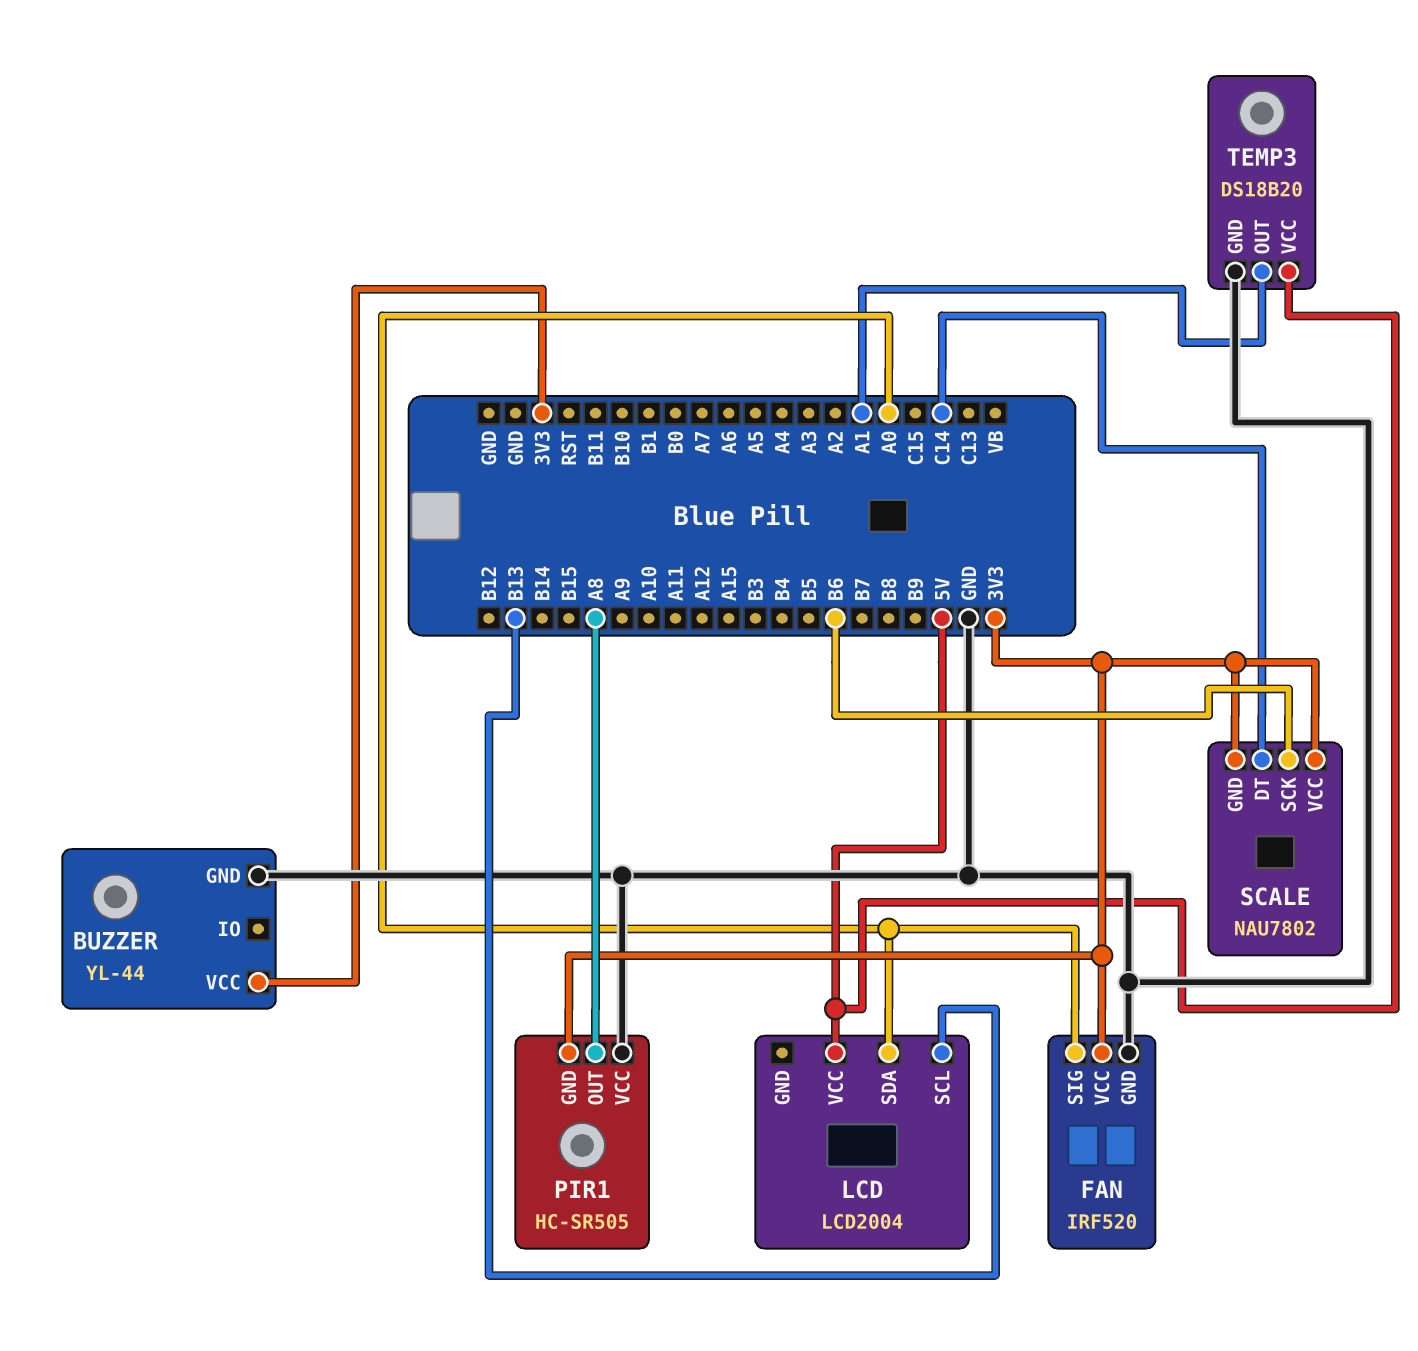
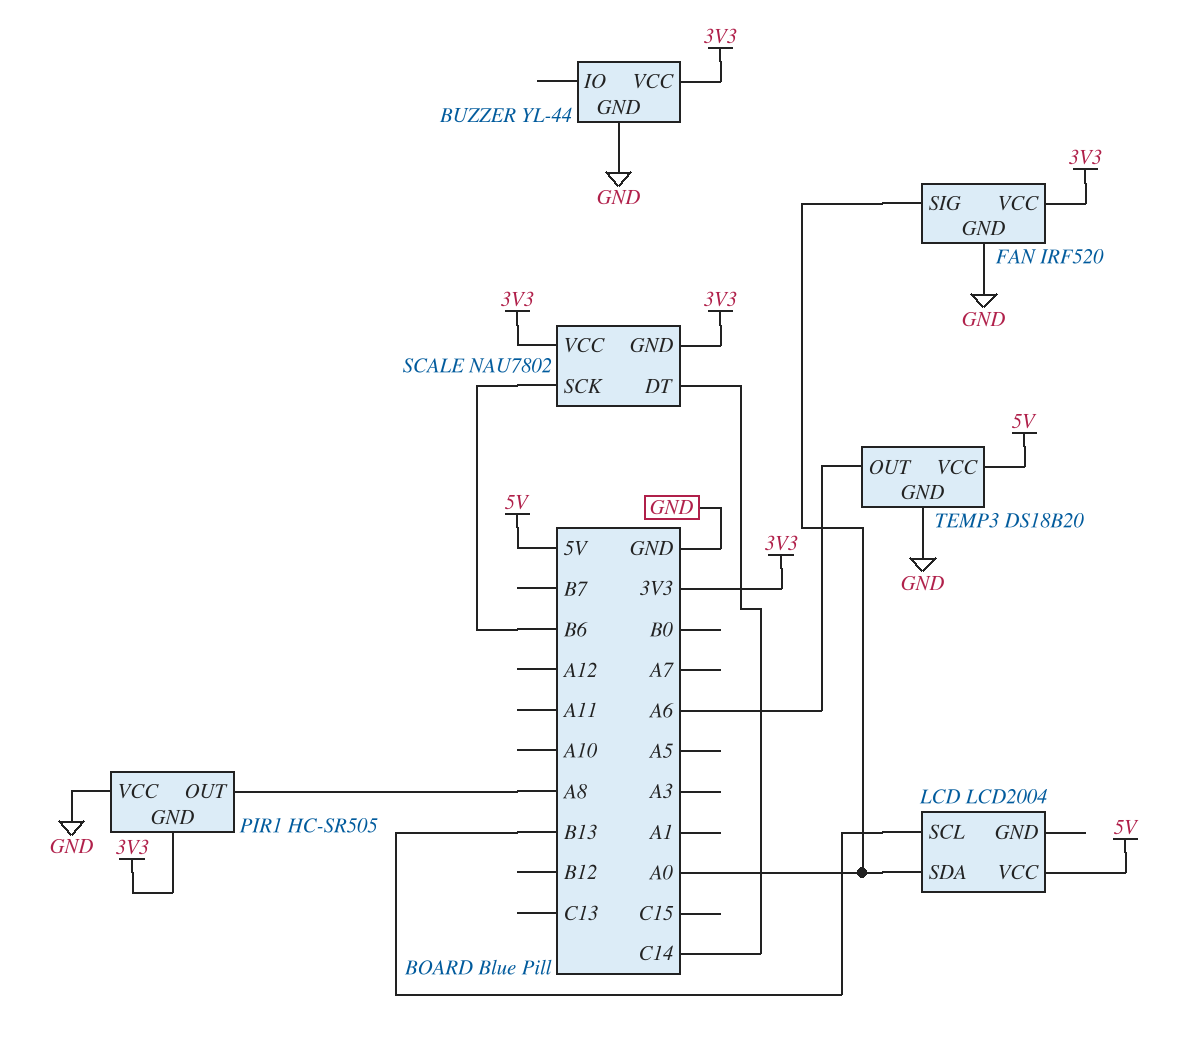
TEMP3 pin OUT: A1 -> A6

